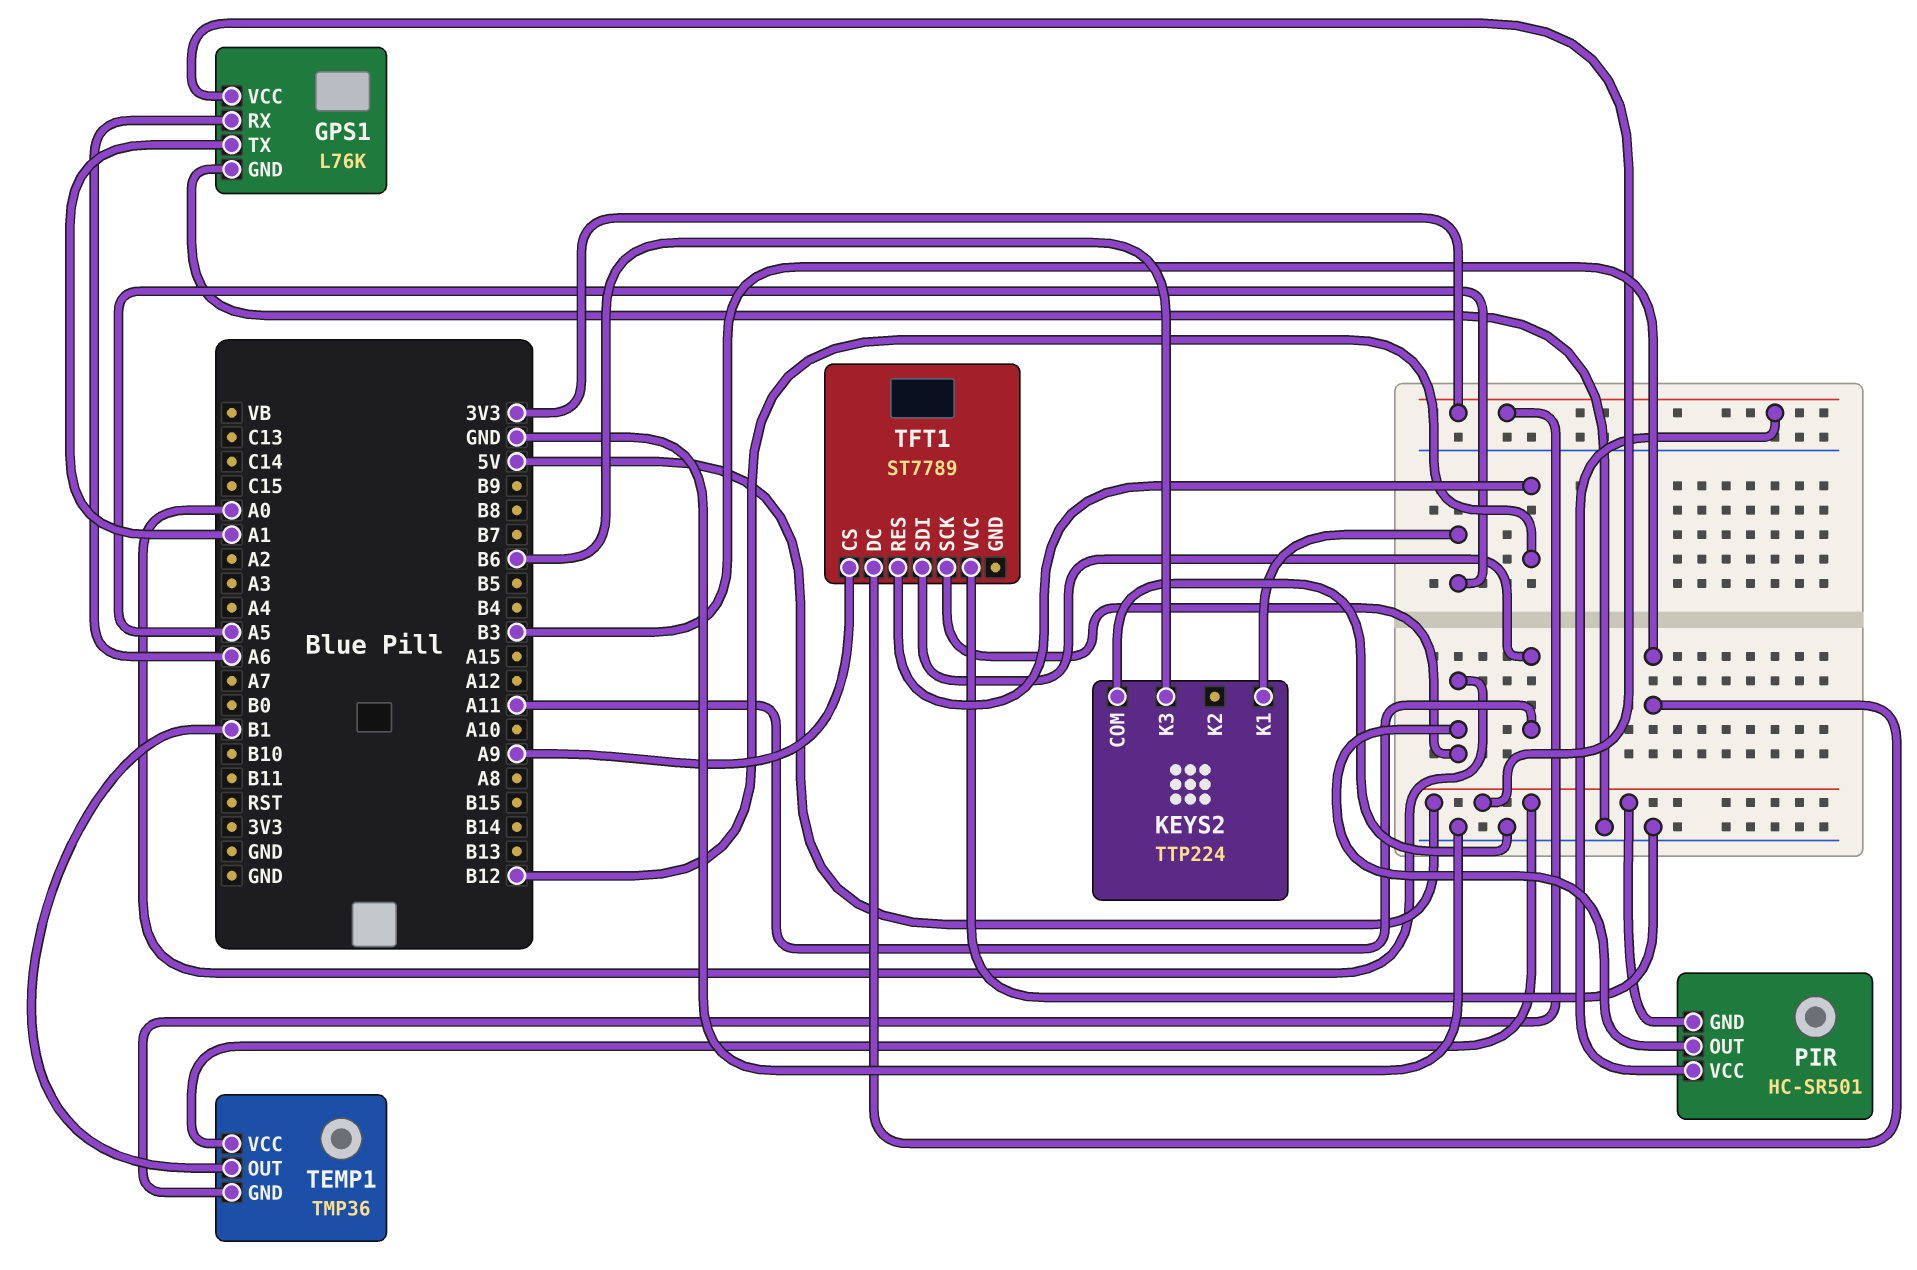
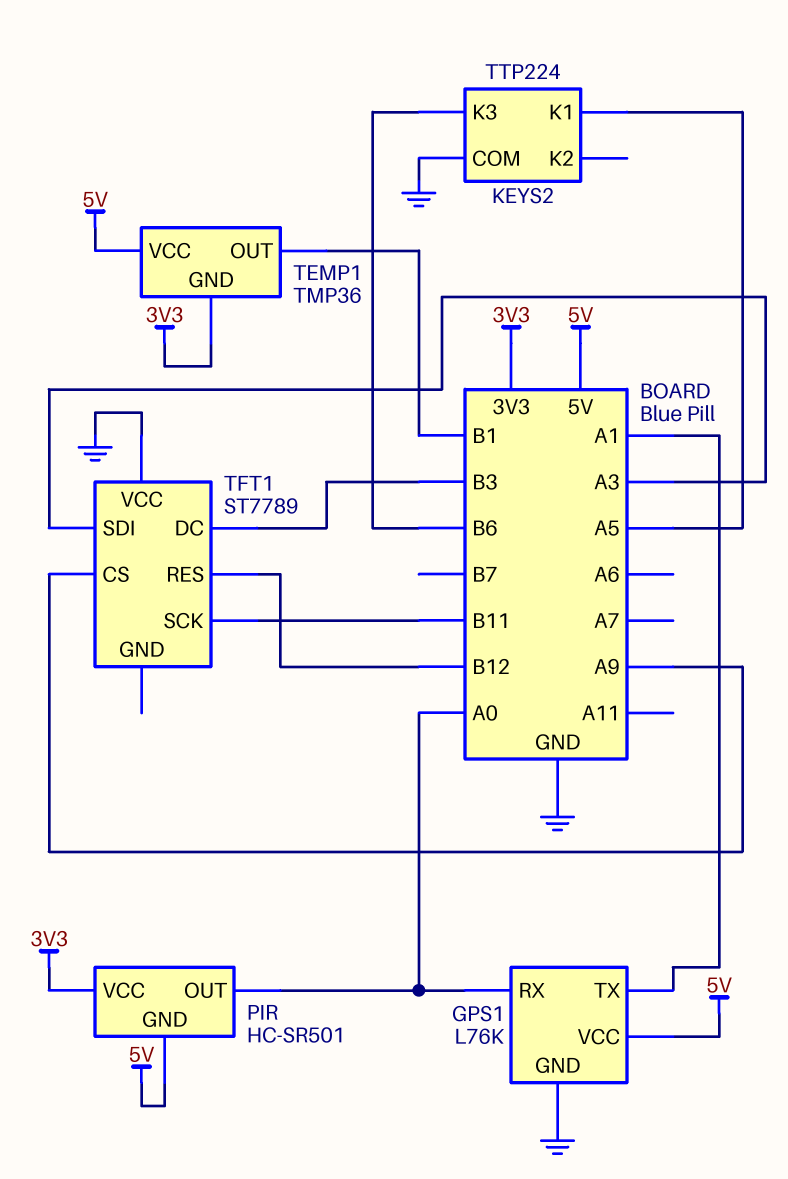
GPS1 pin RX: A6 -> A0
TFT1 pin SCK: A0 -> B11
TFT1 pin SDI: A11 -> A3

